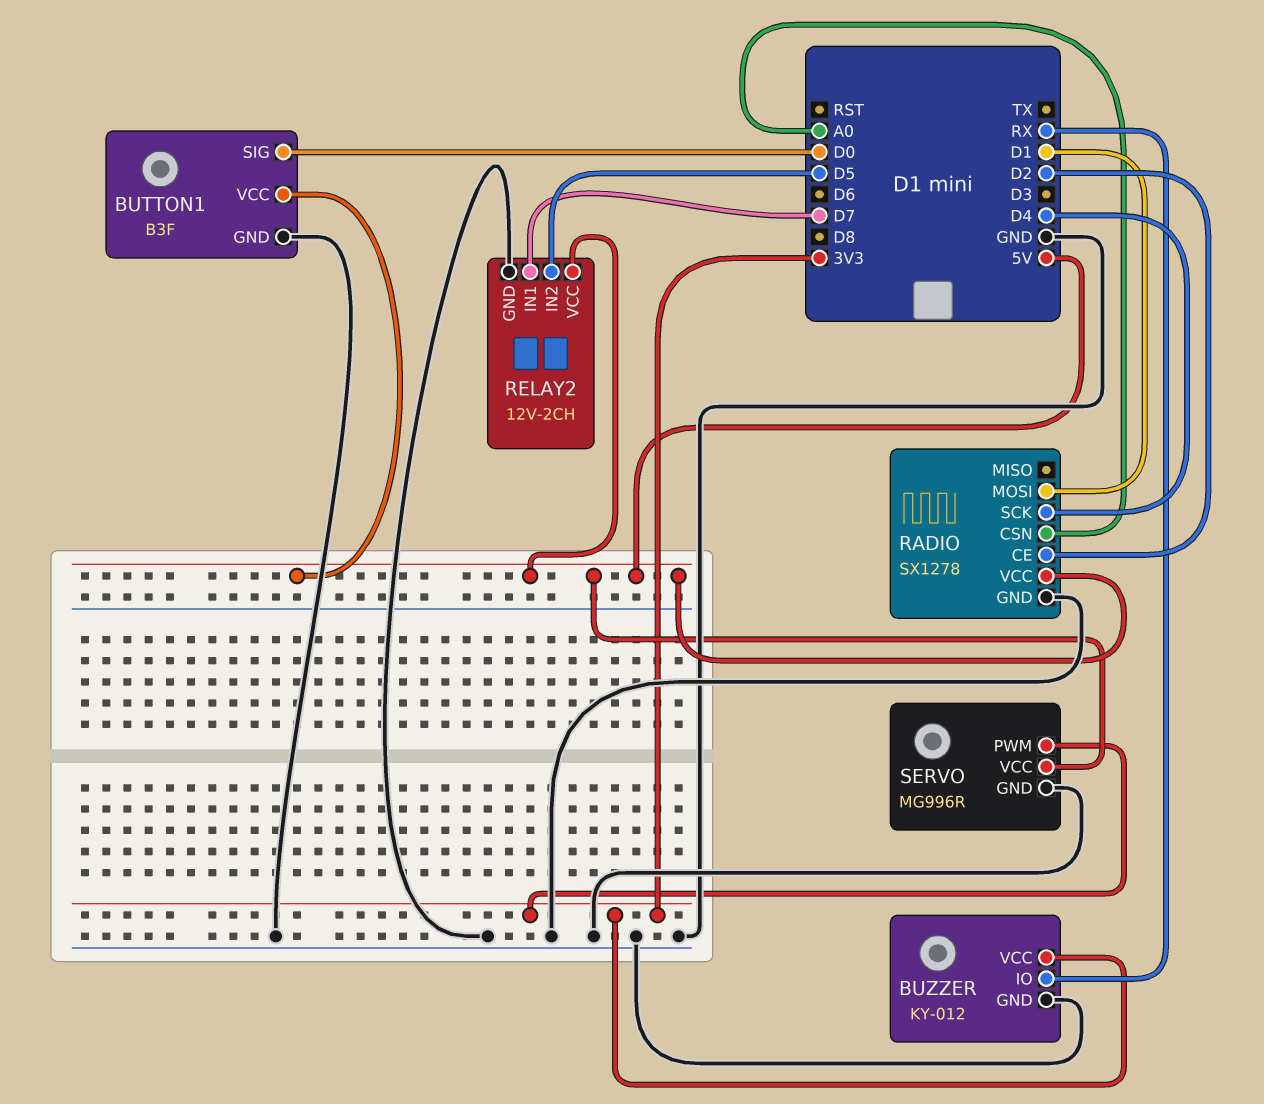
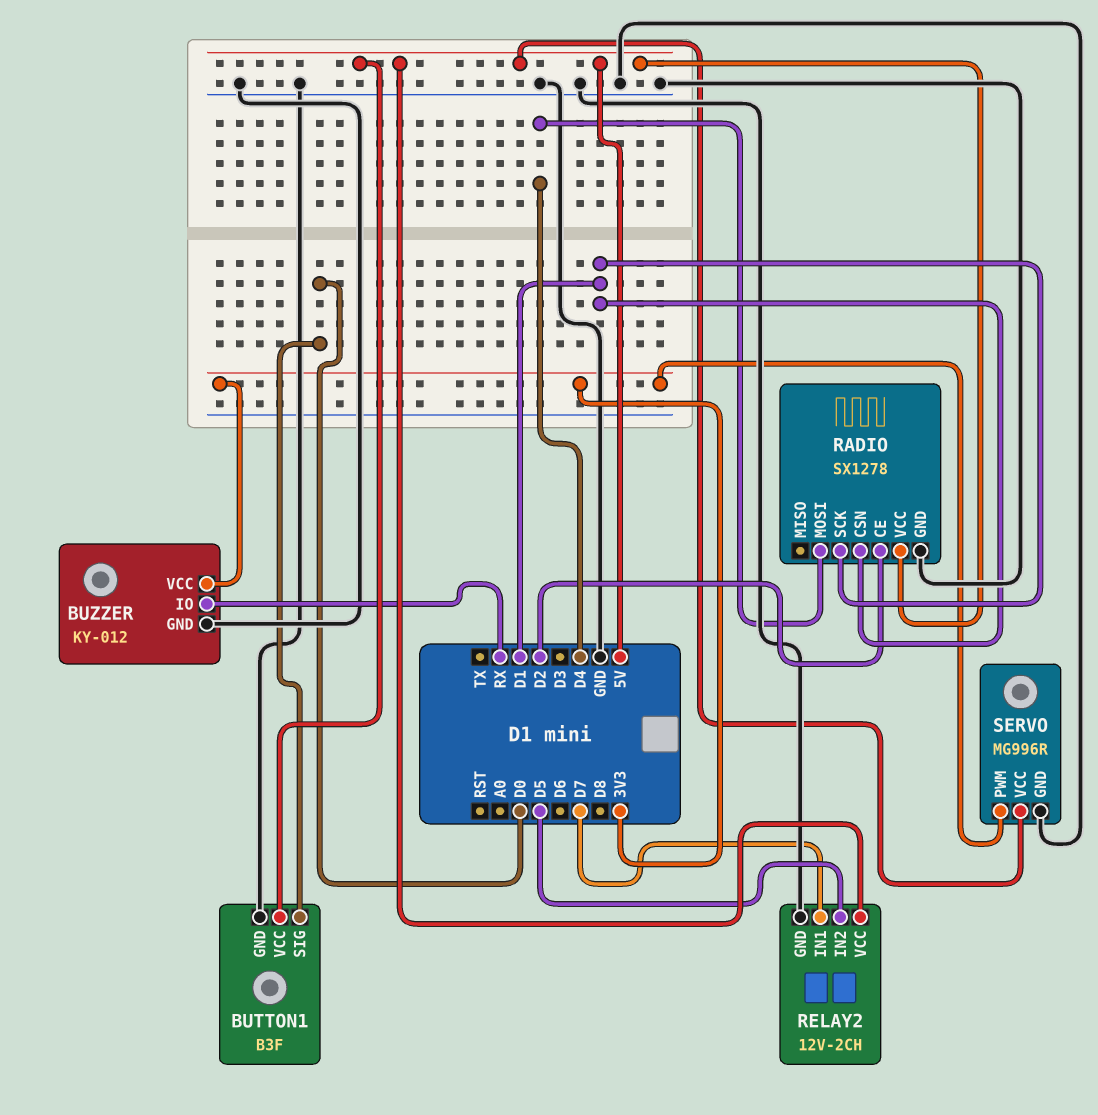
RADIO pin CSN: A0 -> D1
RADIO pin MOSI: D1 -> D4
RADIO pin SCK: D4 -> D1

